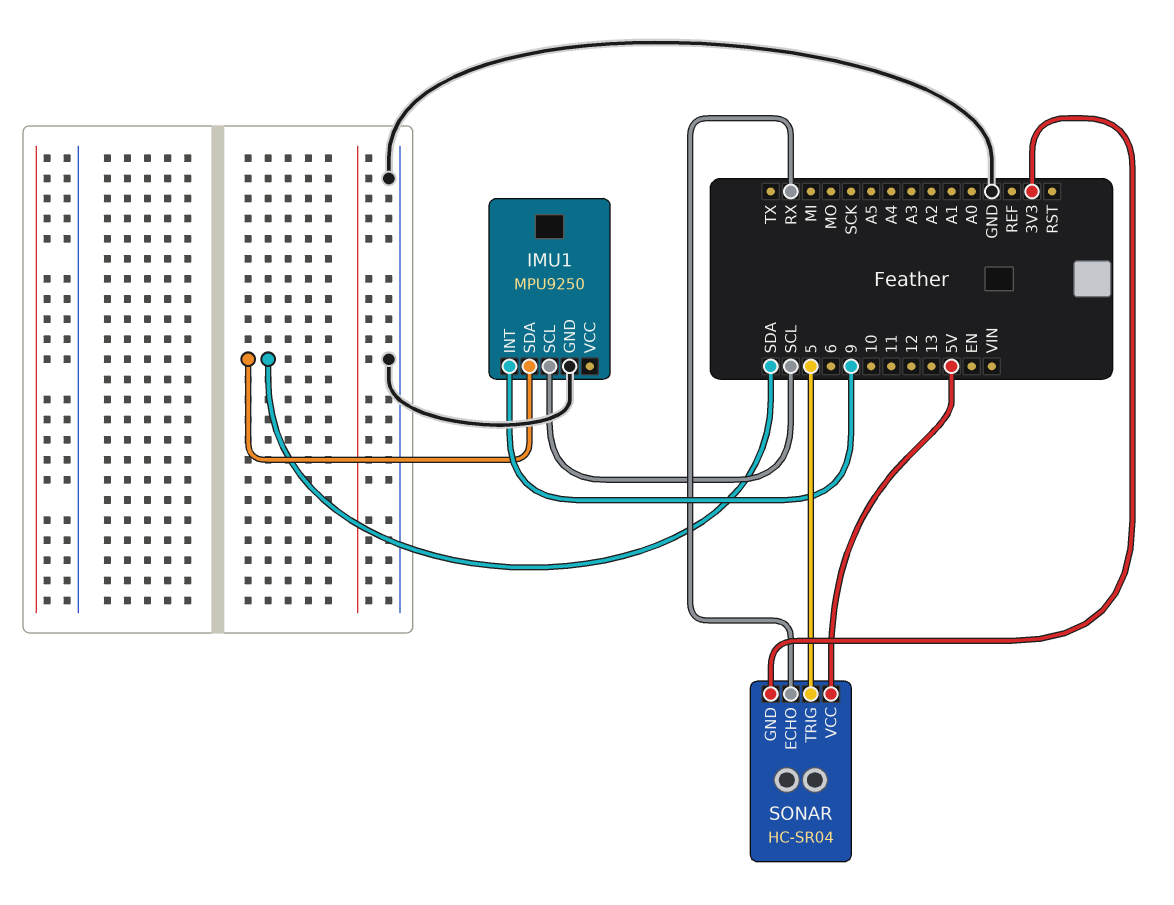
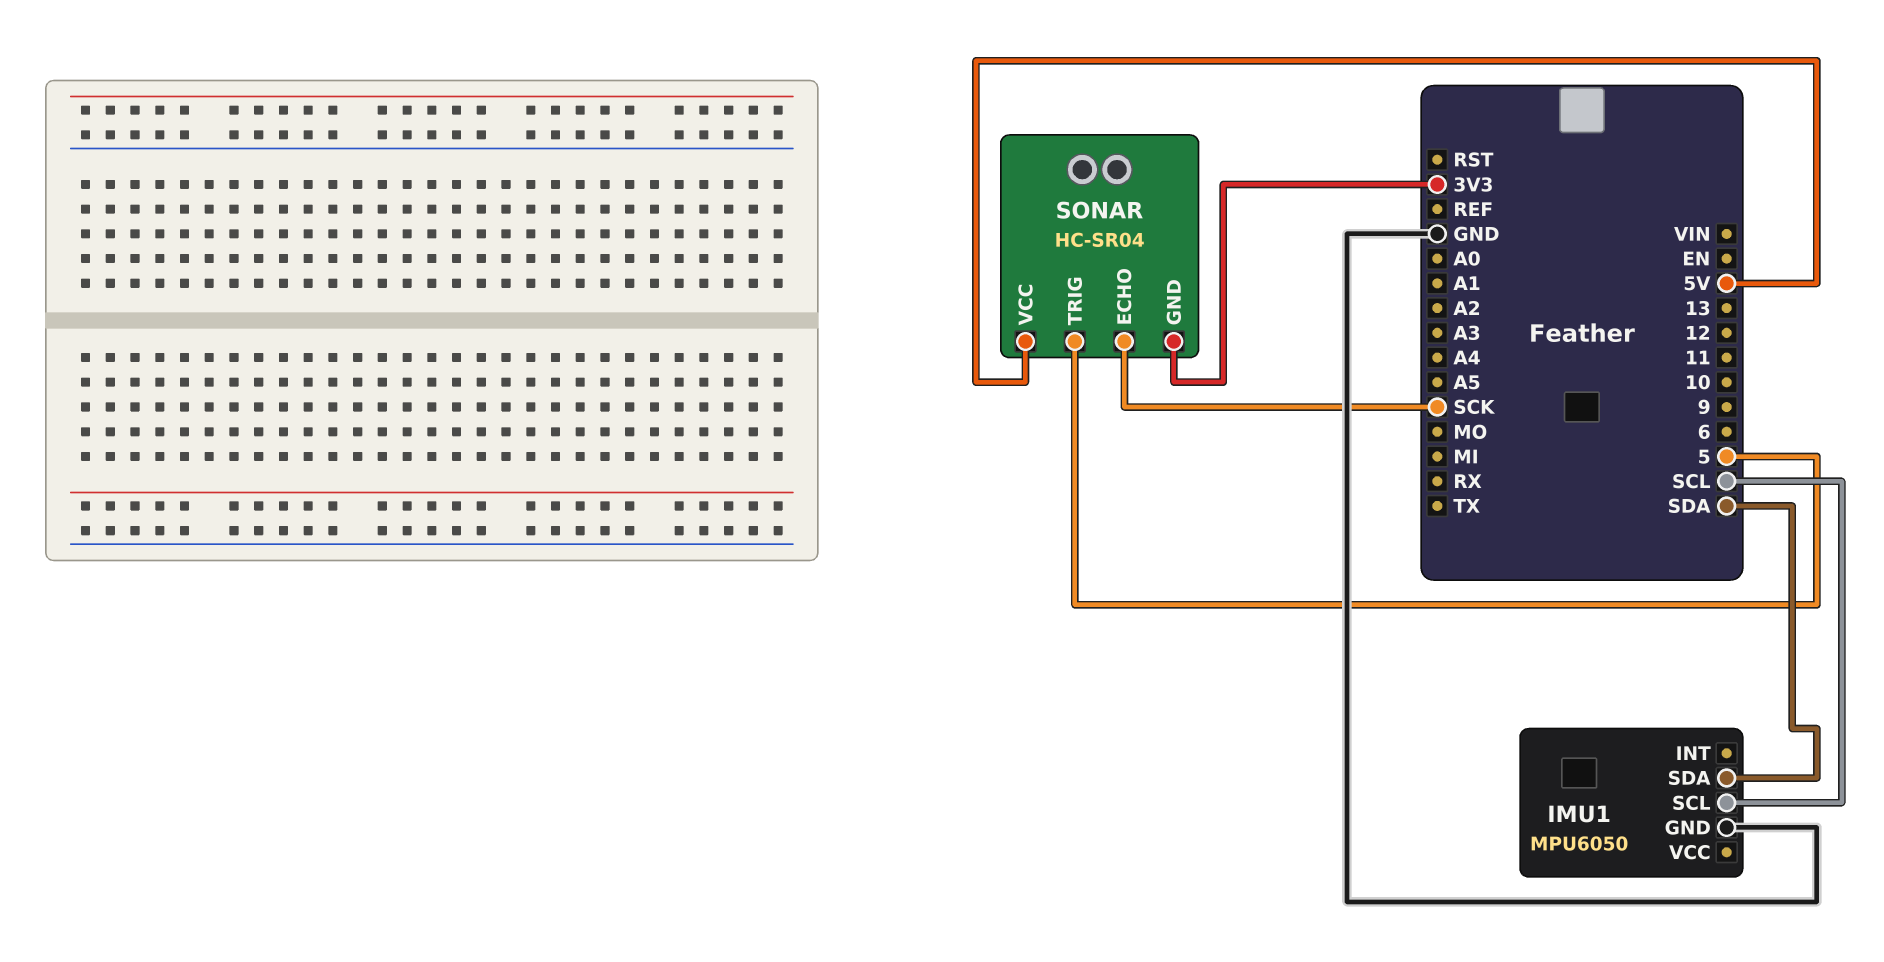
IMU1: MPU9250 -> MPU6050
IMU1 pin INT: 9 -> none
SONAR pin ECHO: RX -> SCK

